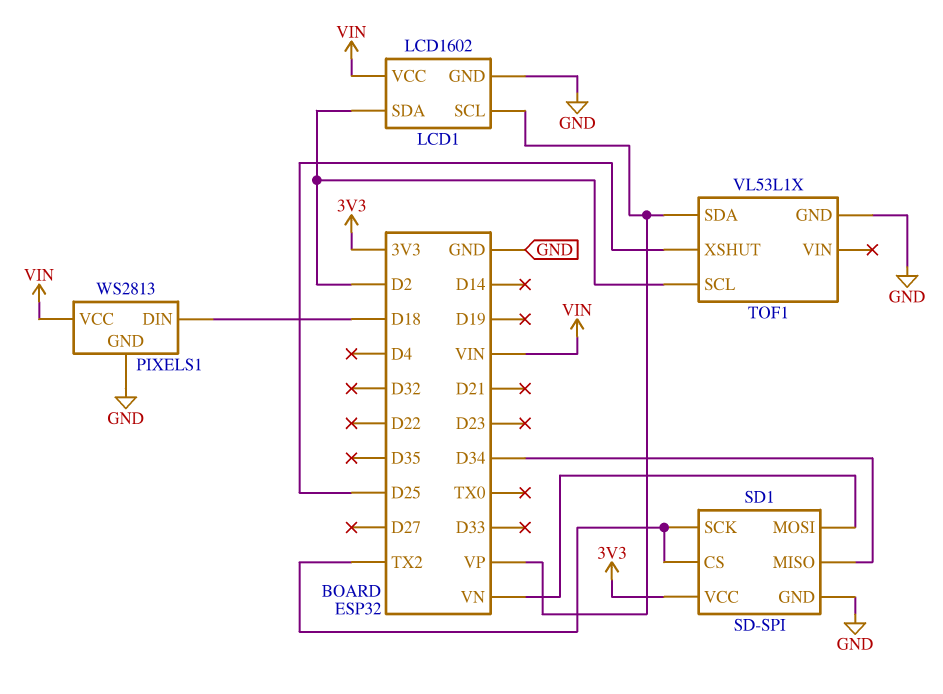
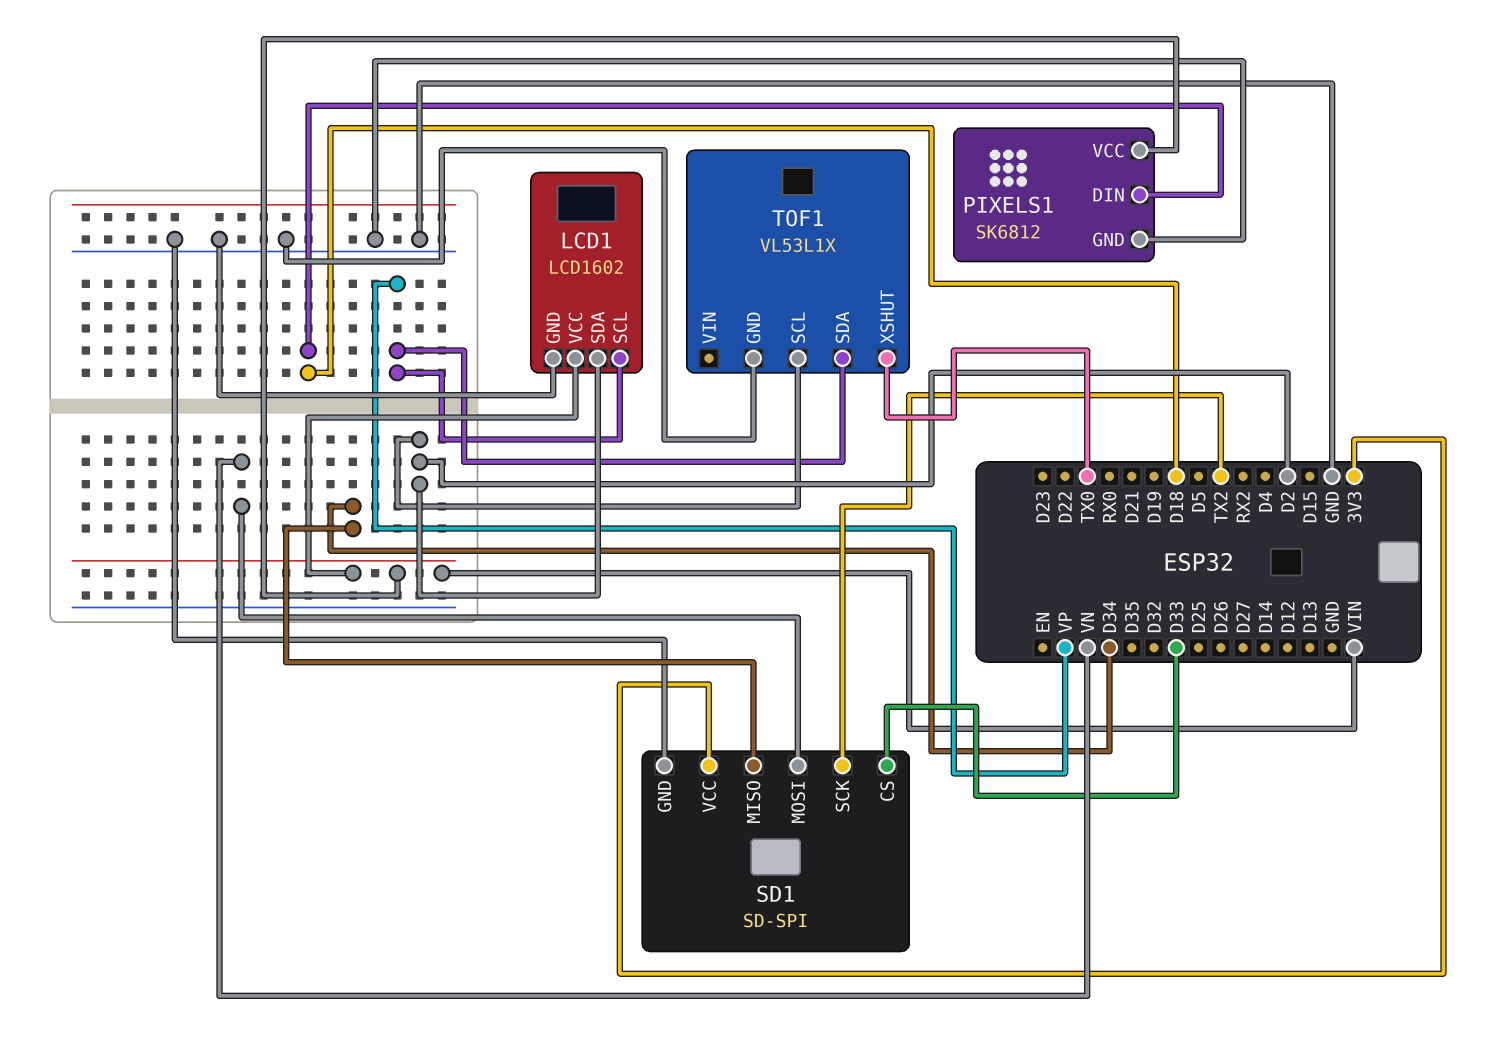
PIXELS1: WS2813 -> SK6812
SD1 pin CS: TX2 -> D33
TOF1 pin XSHUT: D25 -> TX0

